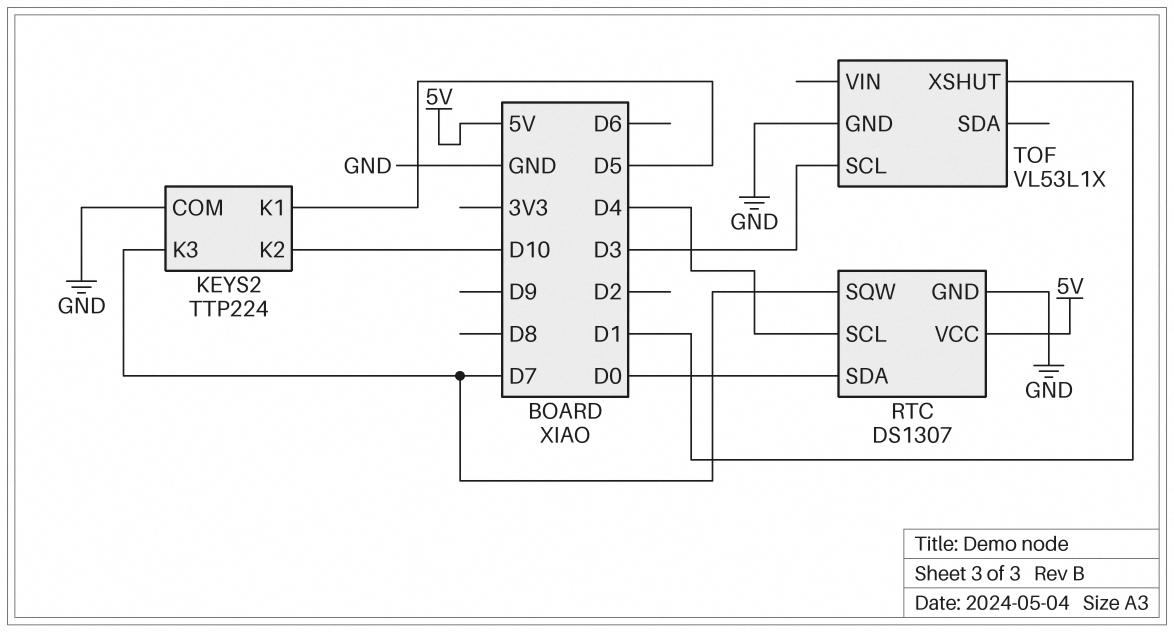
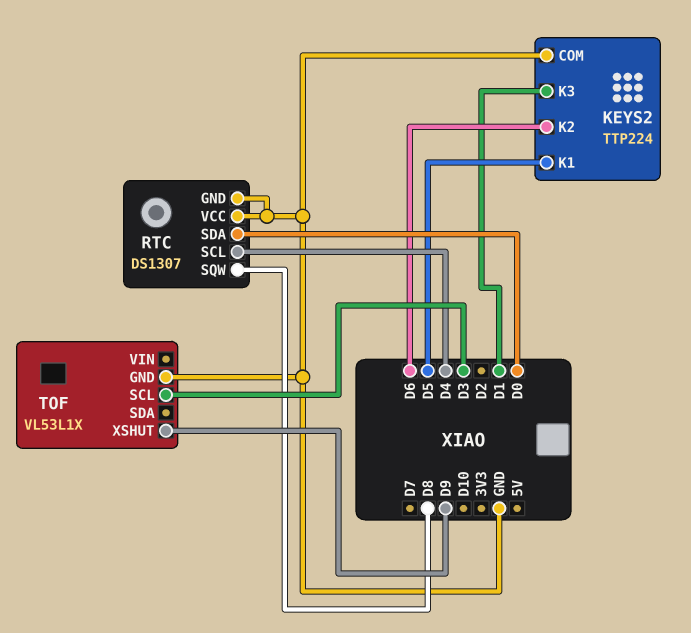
KEYS2 pin K2: D10 -> D6
KEYS2 pin K3: D7 -> D1
RTC pin SQW: D7 -> D8
RTC pin VCC: 5V -> GND
TOF pin XSHUT: D1 -> D9

